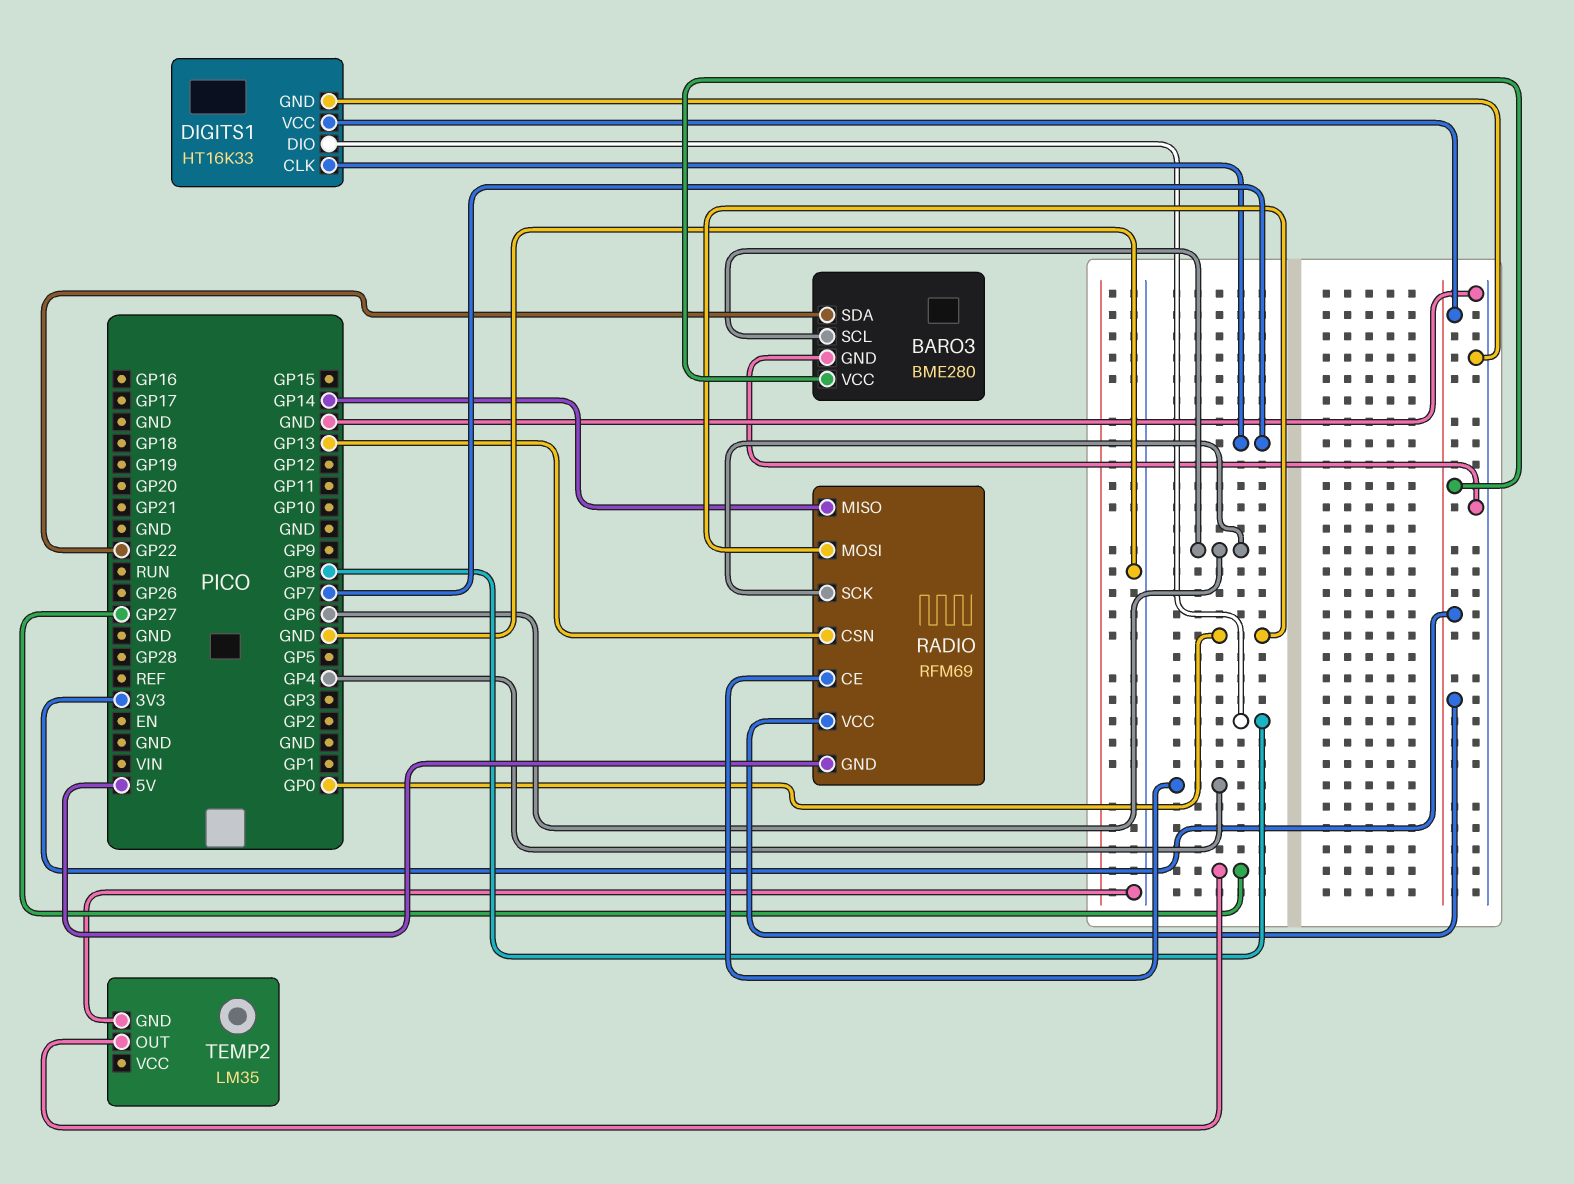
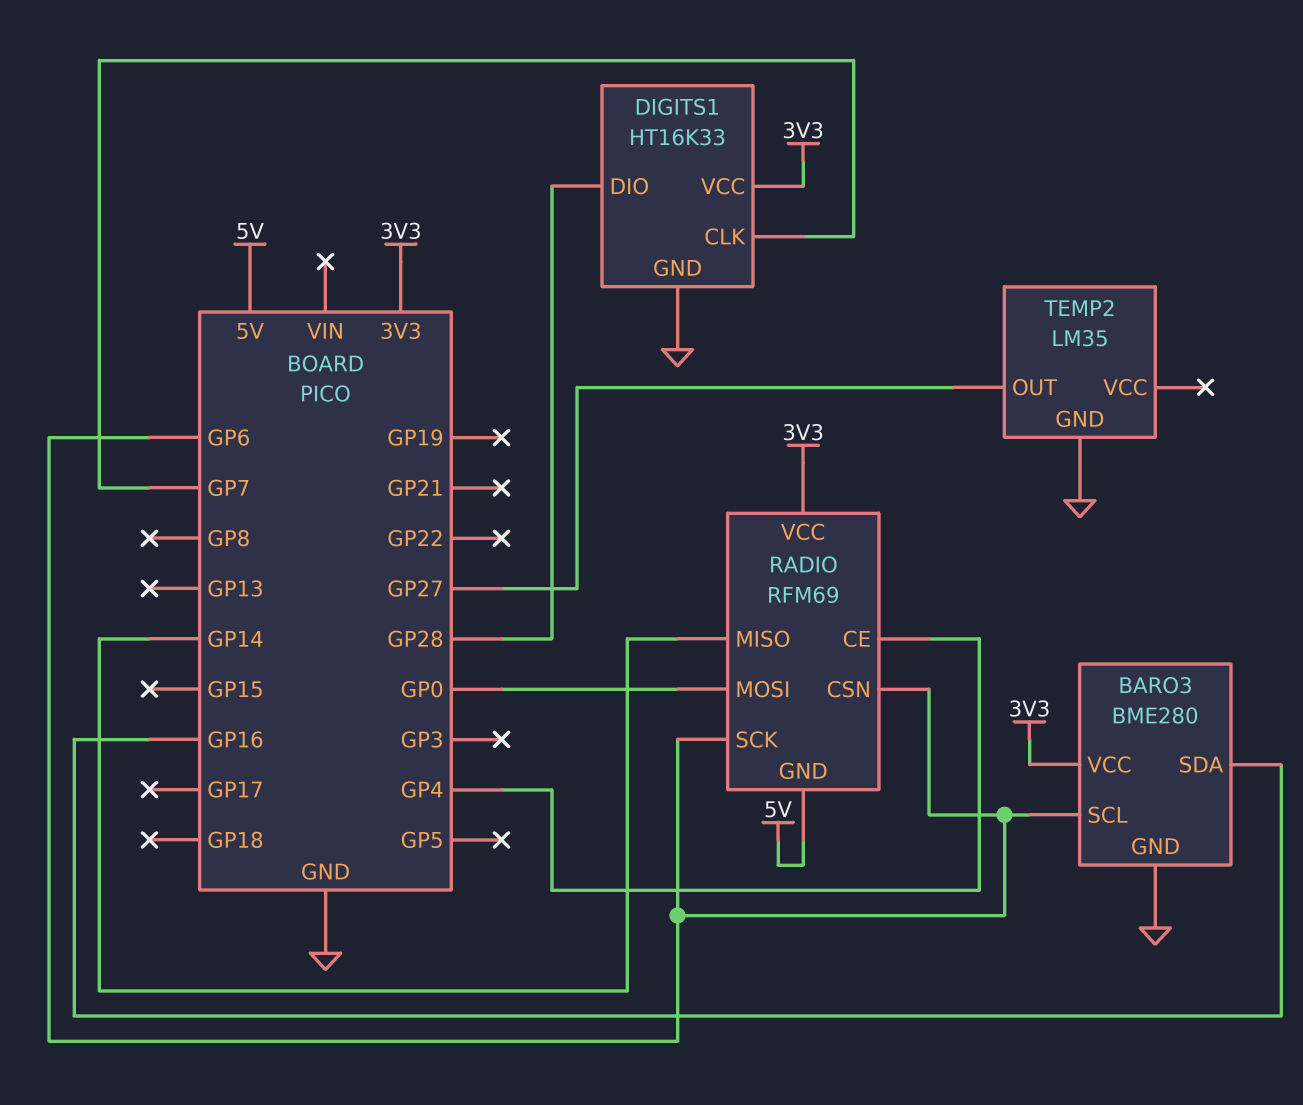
BARO3 pin SDA: GP22 -> GP16
DIGITS1 pin DIO: GP8 -> GP28
RADIO pin CSN: GP13 -> GP6

